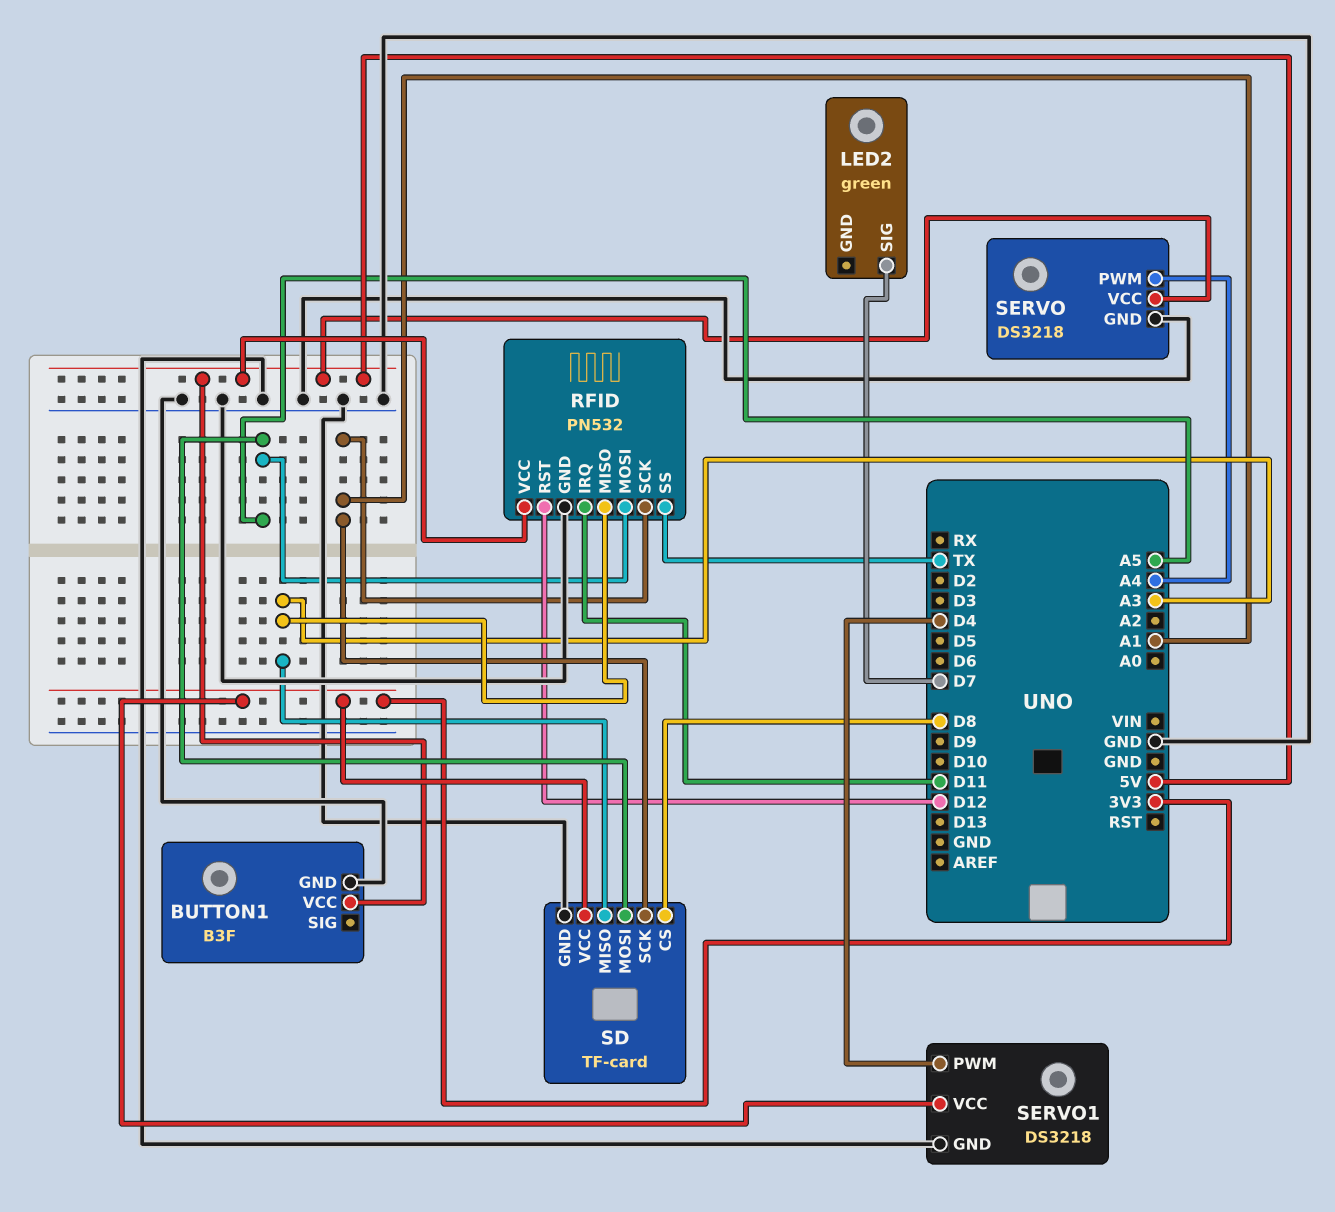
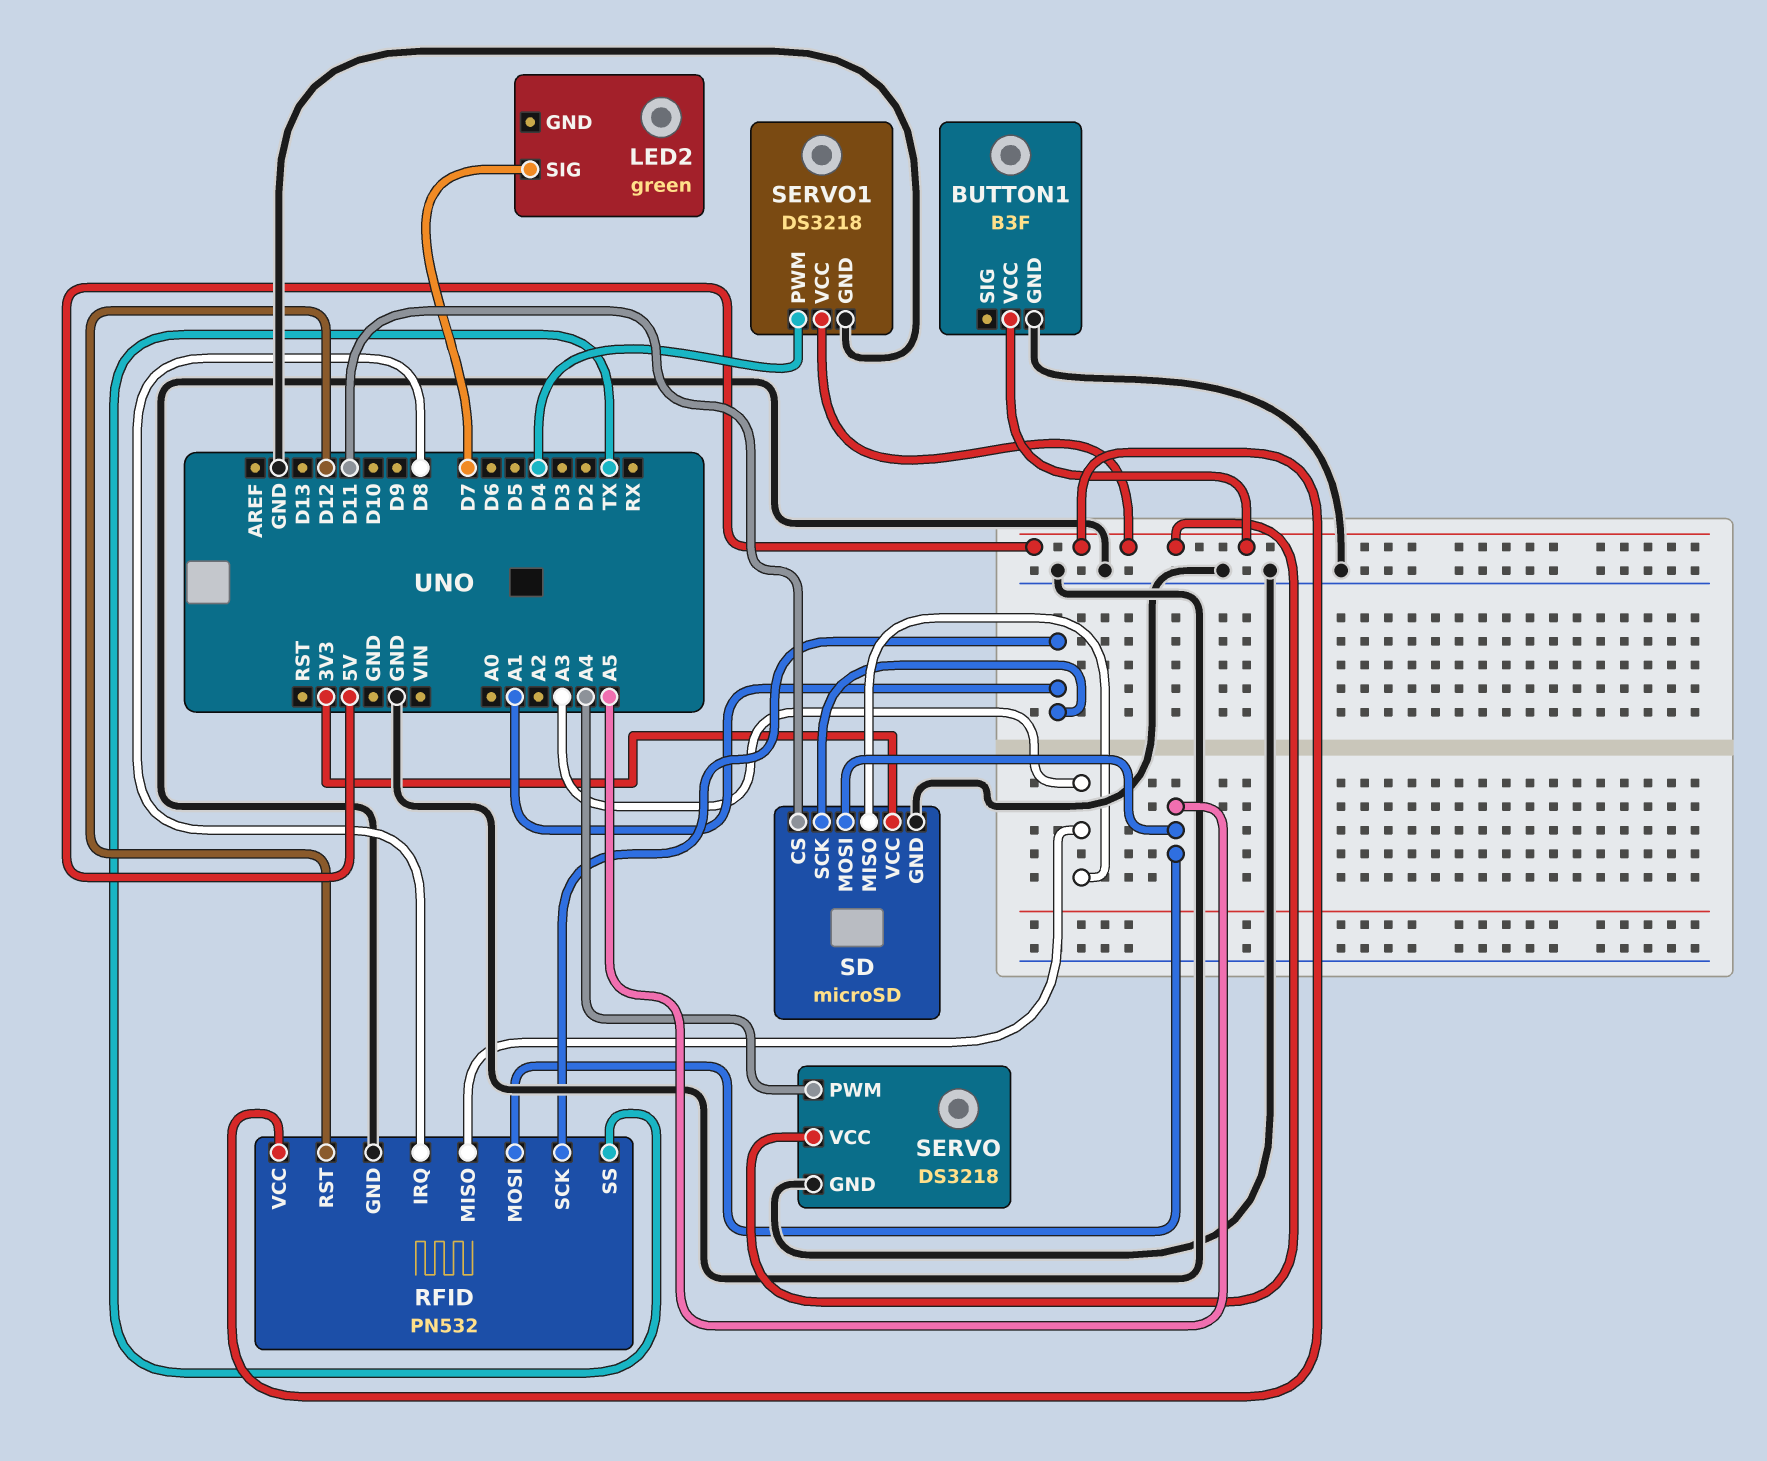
RFID pin IRQ: D11 -> D8
SD: TF-card -> microSD
SD pin CS: D8 -> D11
SERVO1 pin VCC: 3V3 -> 5V

